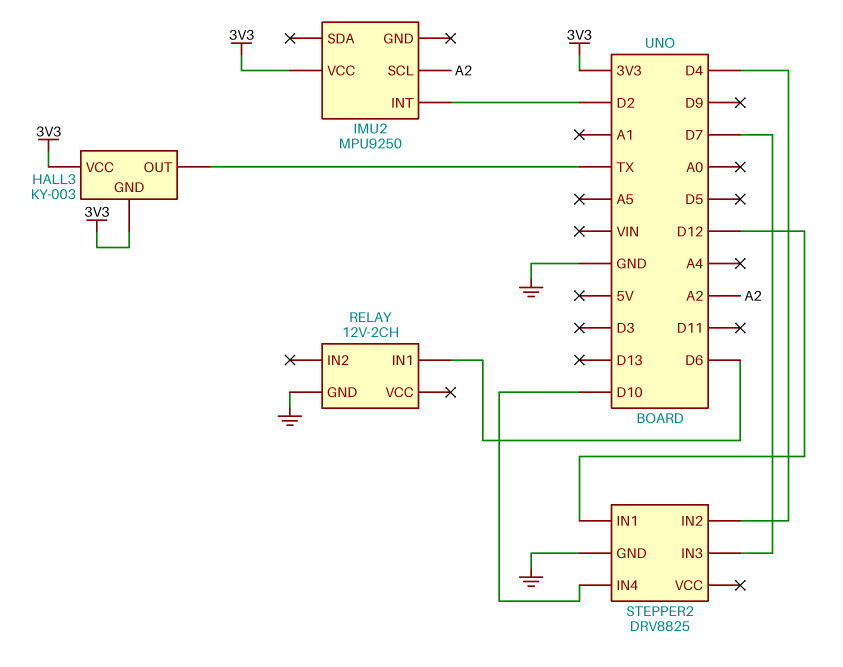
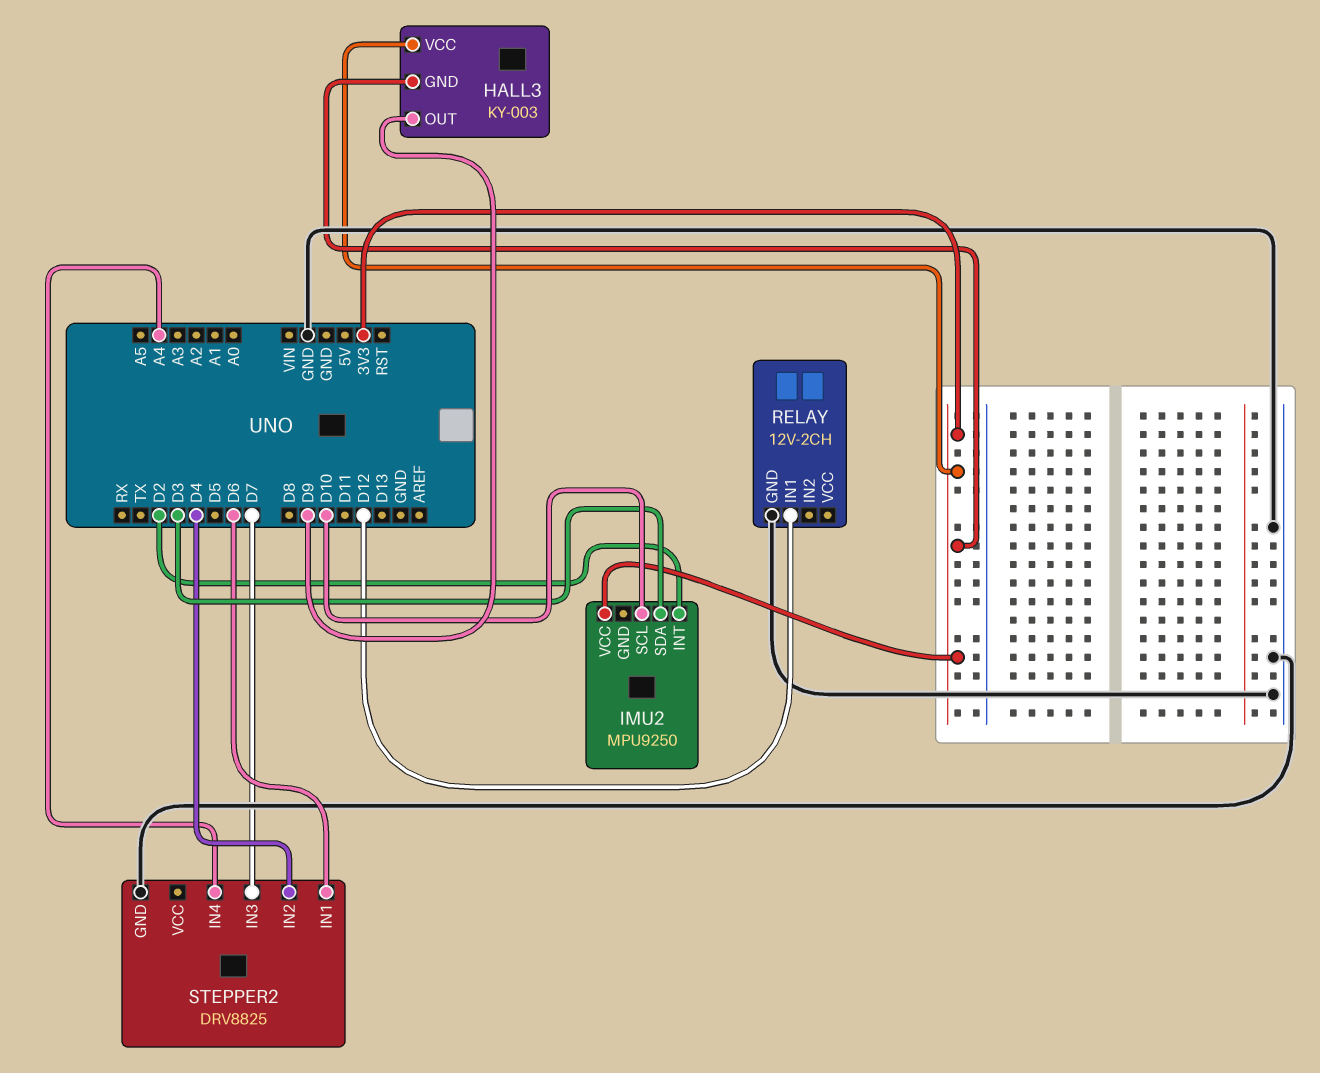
HALL3 pin OUT: TX -> D9
IMU2 pin SCL: A2 -> D10
IMU2 pin SDA: none -> D3
RELAY pin IN1: D6 -> D12
STEPPER2 pin IN1: D12 -> D6
STEPPER2 pin IN4: D10 -> A4

